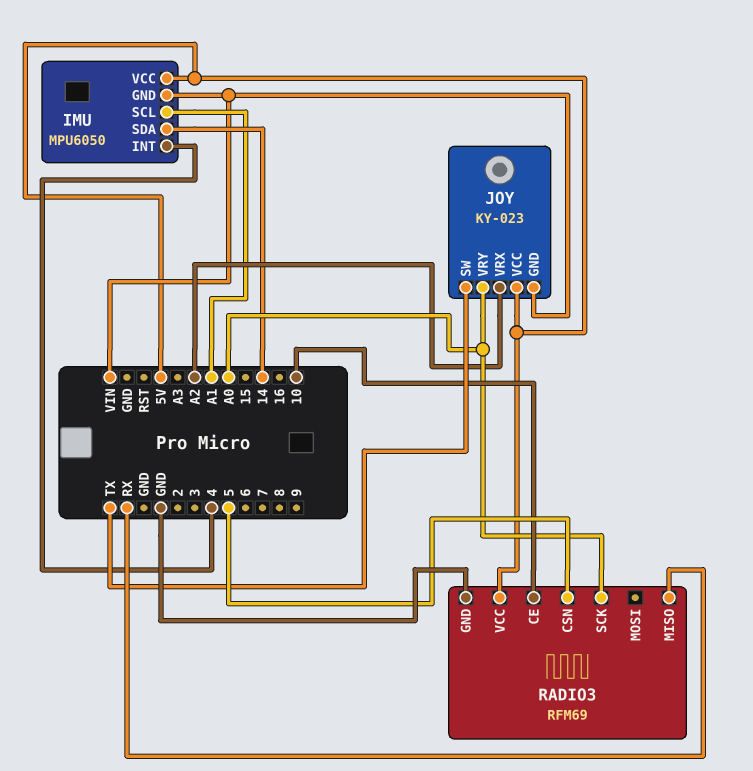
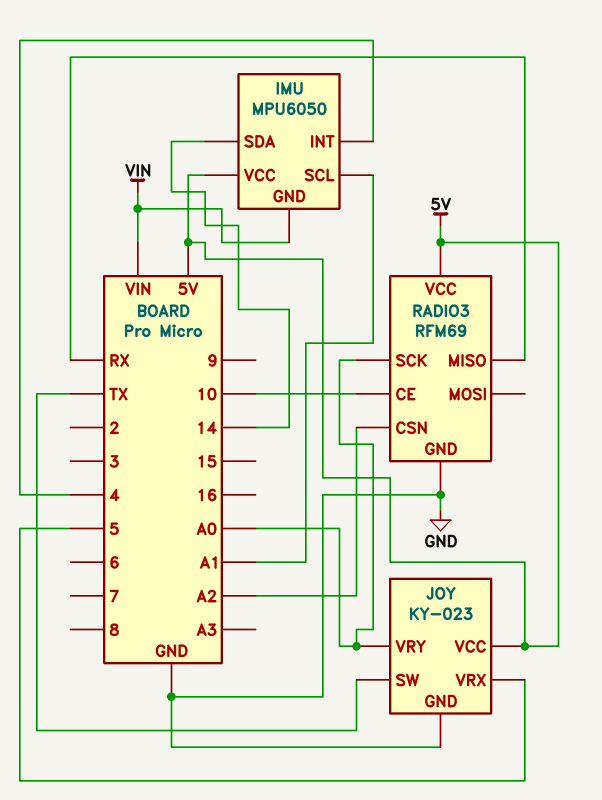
JOY pin GND: VIN -> GND
JOY pin VRX: A2 -> 5
RADIO3 pin CSN: 5 -> A2

